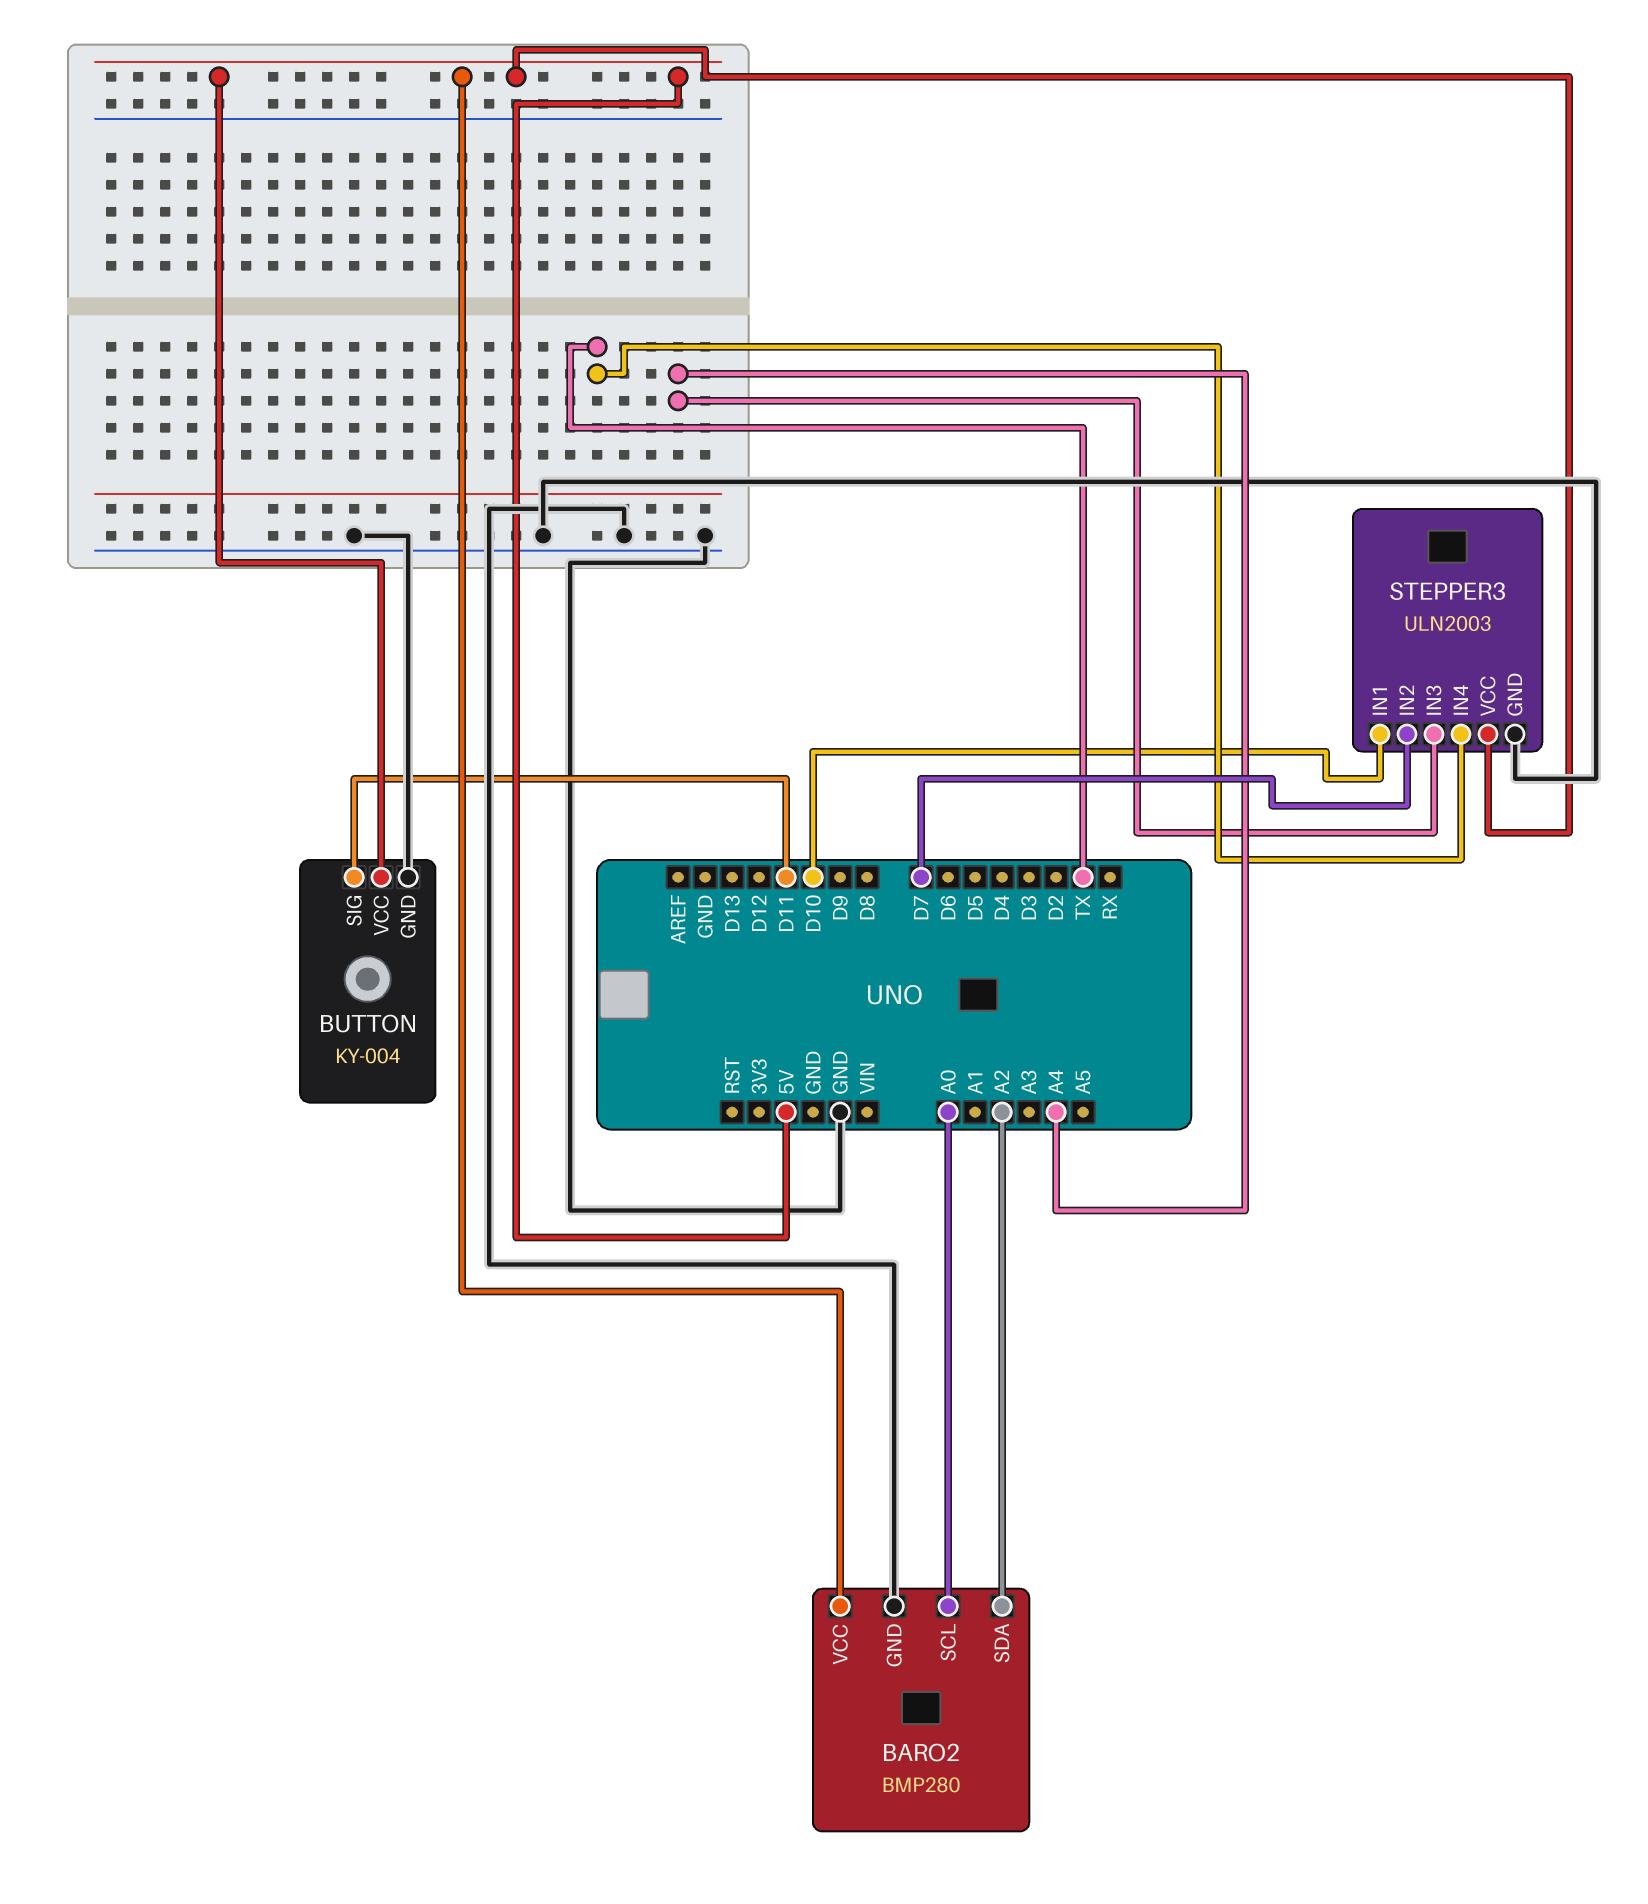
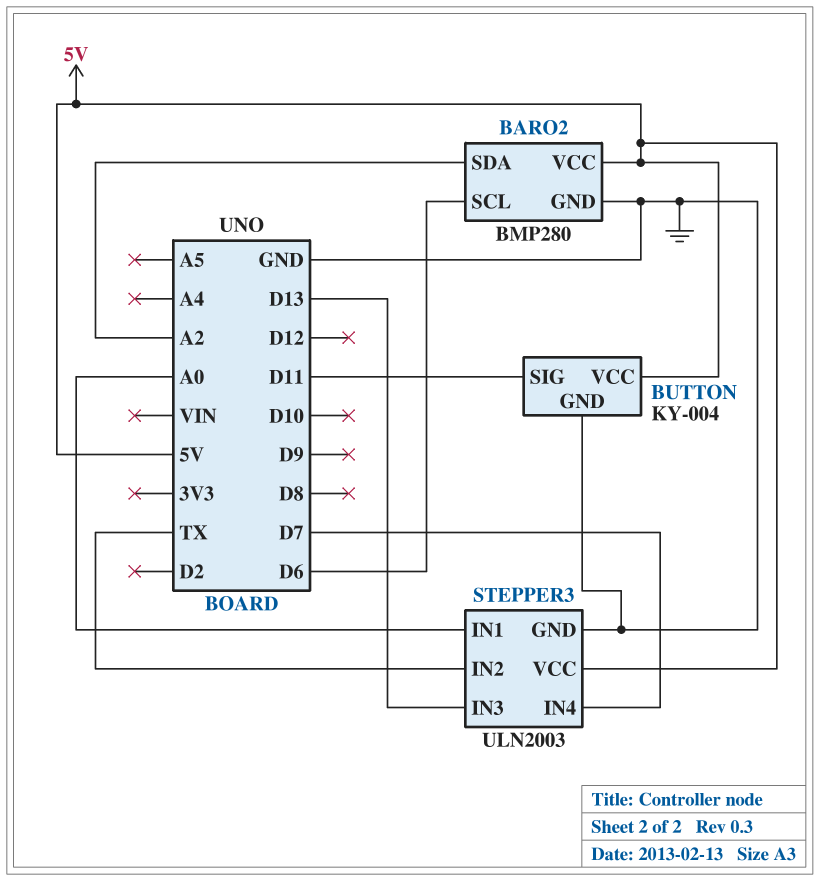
BARO2 pin SCL: A0 -> D6
STEPPER3 pin IN1: D10 -> A0
STEPPER3 pin IN2: D7 -> TX
STEPPER3 pin IN3: A4 -> D13
STEPPER3 pin IN4: TX -> D7

